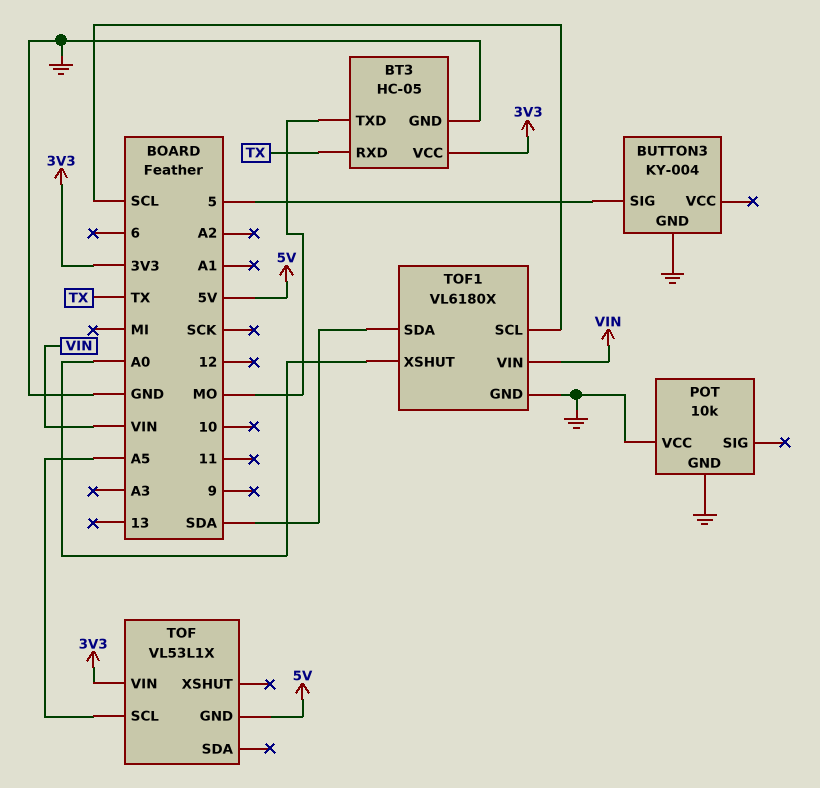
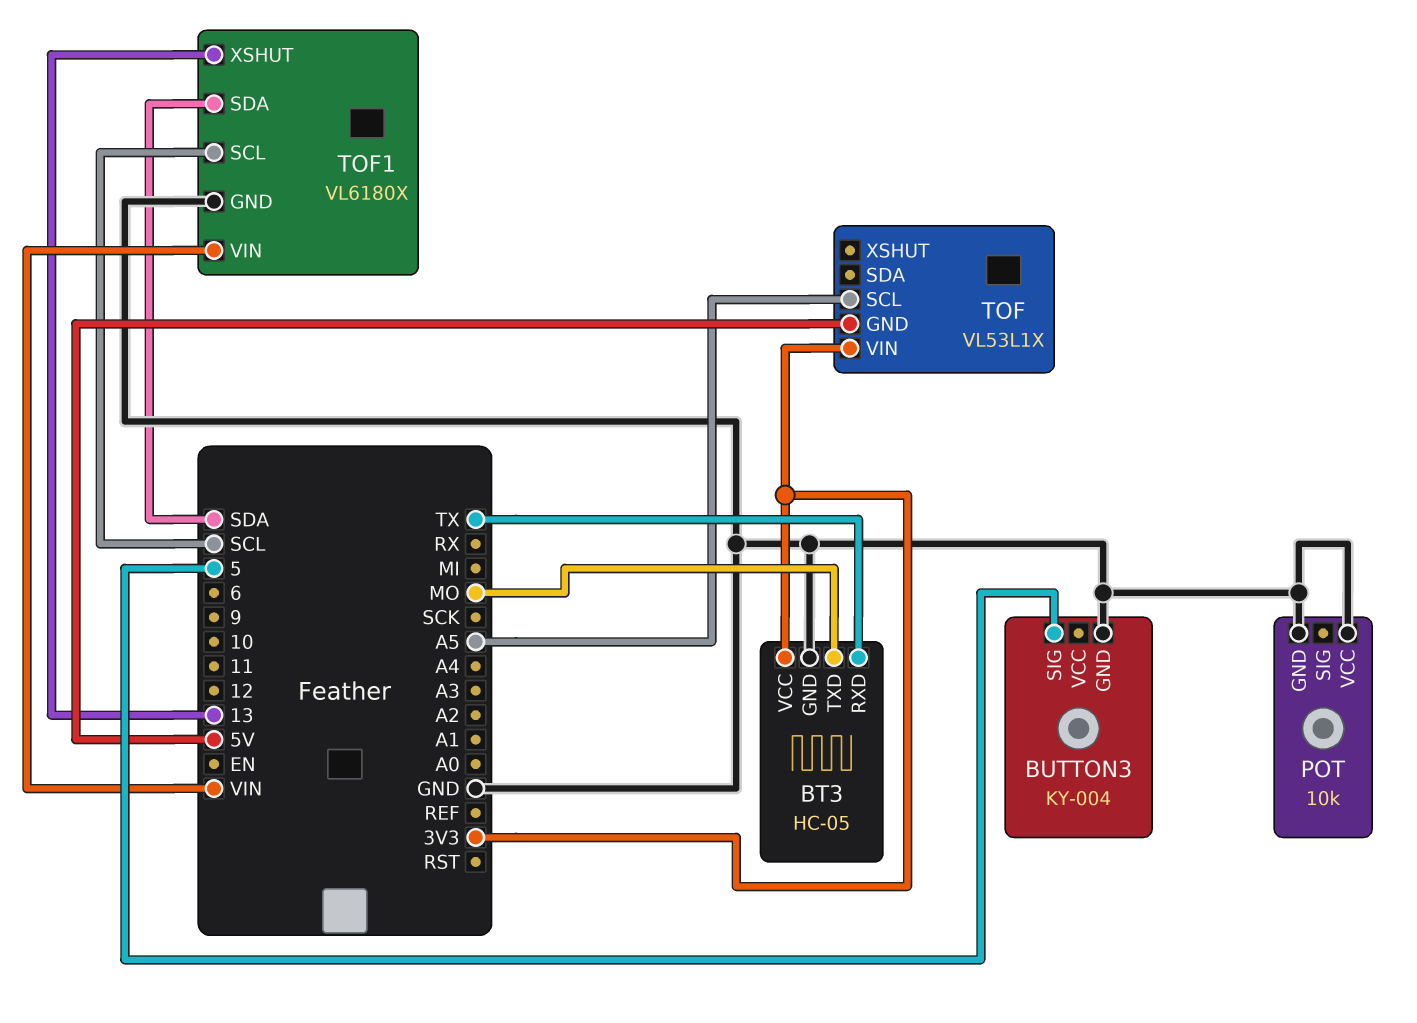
TOF1 pin XSHUT: A0 -> 13

